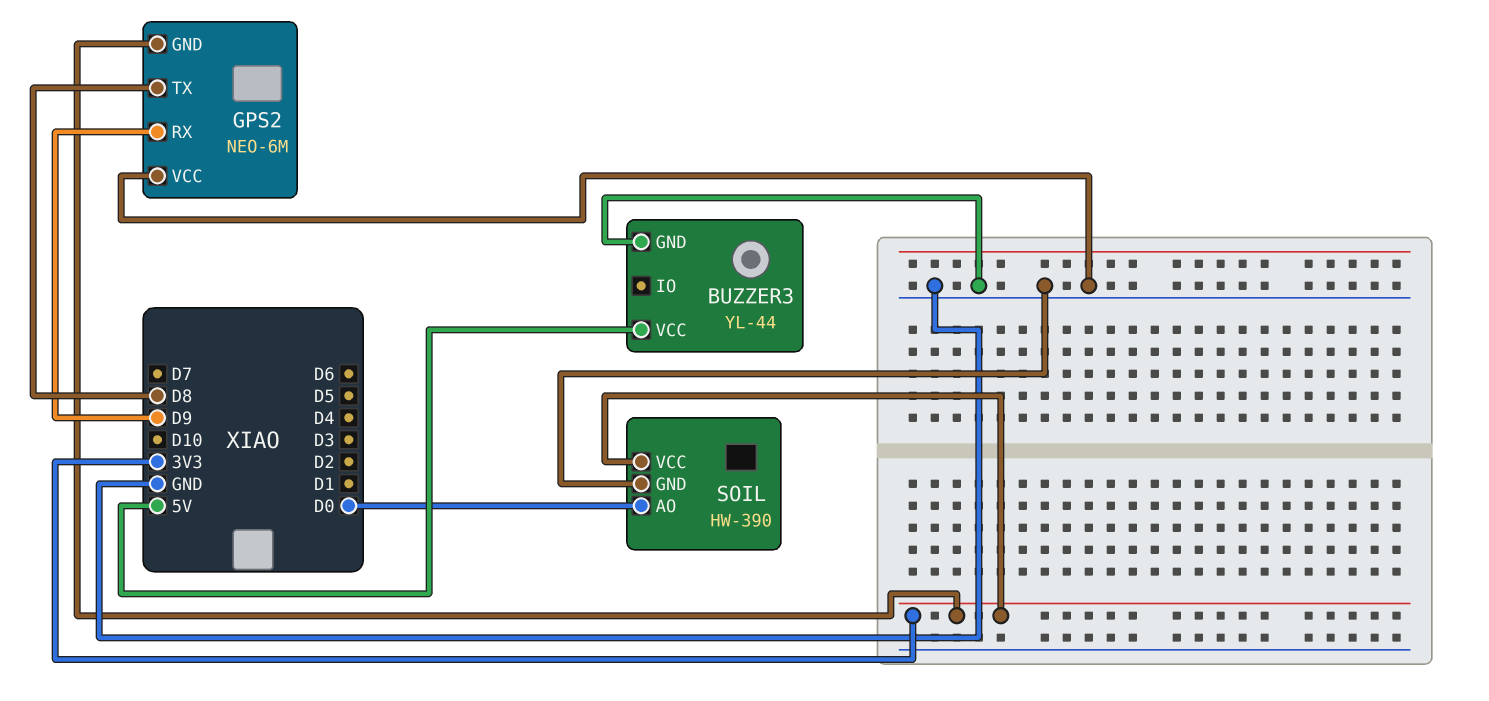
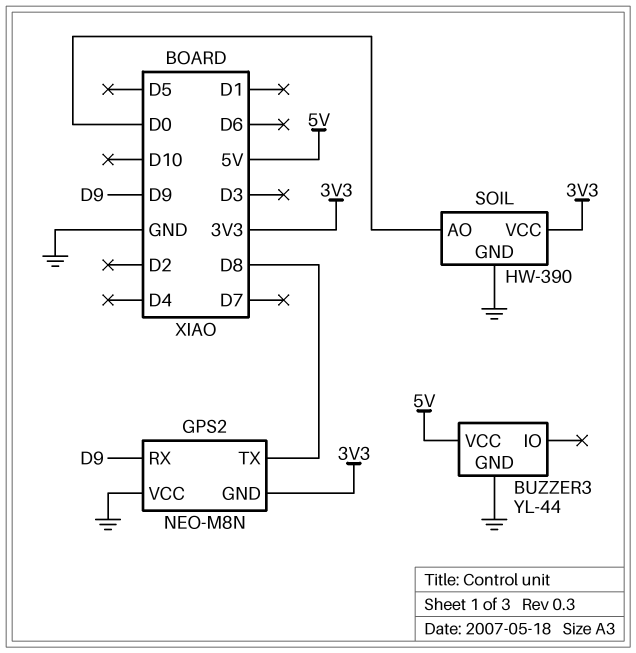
GPS2: NEO-6M -> NEO-M8N

